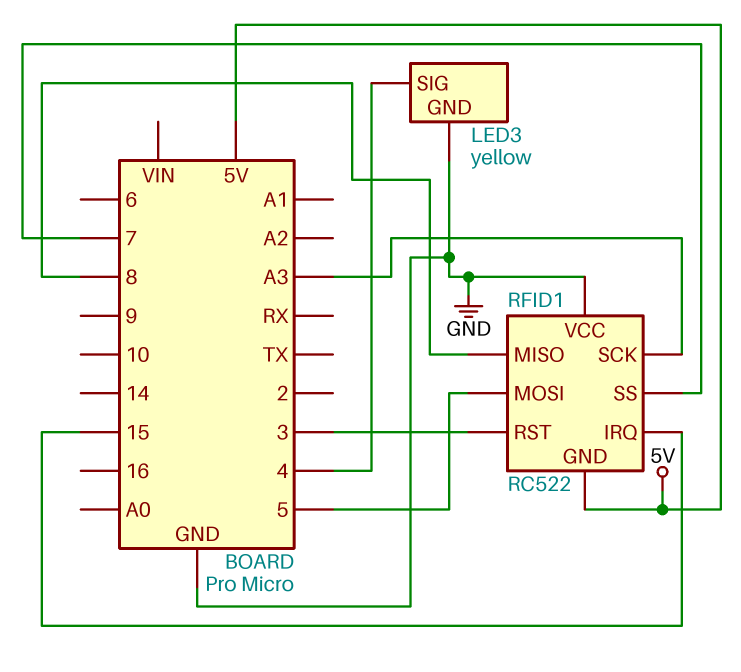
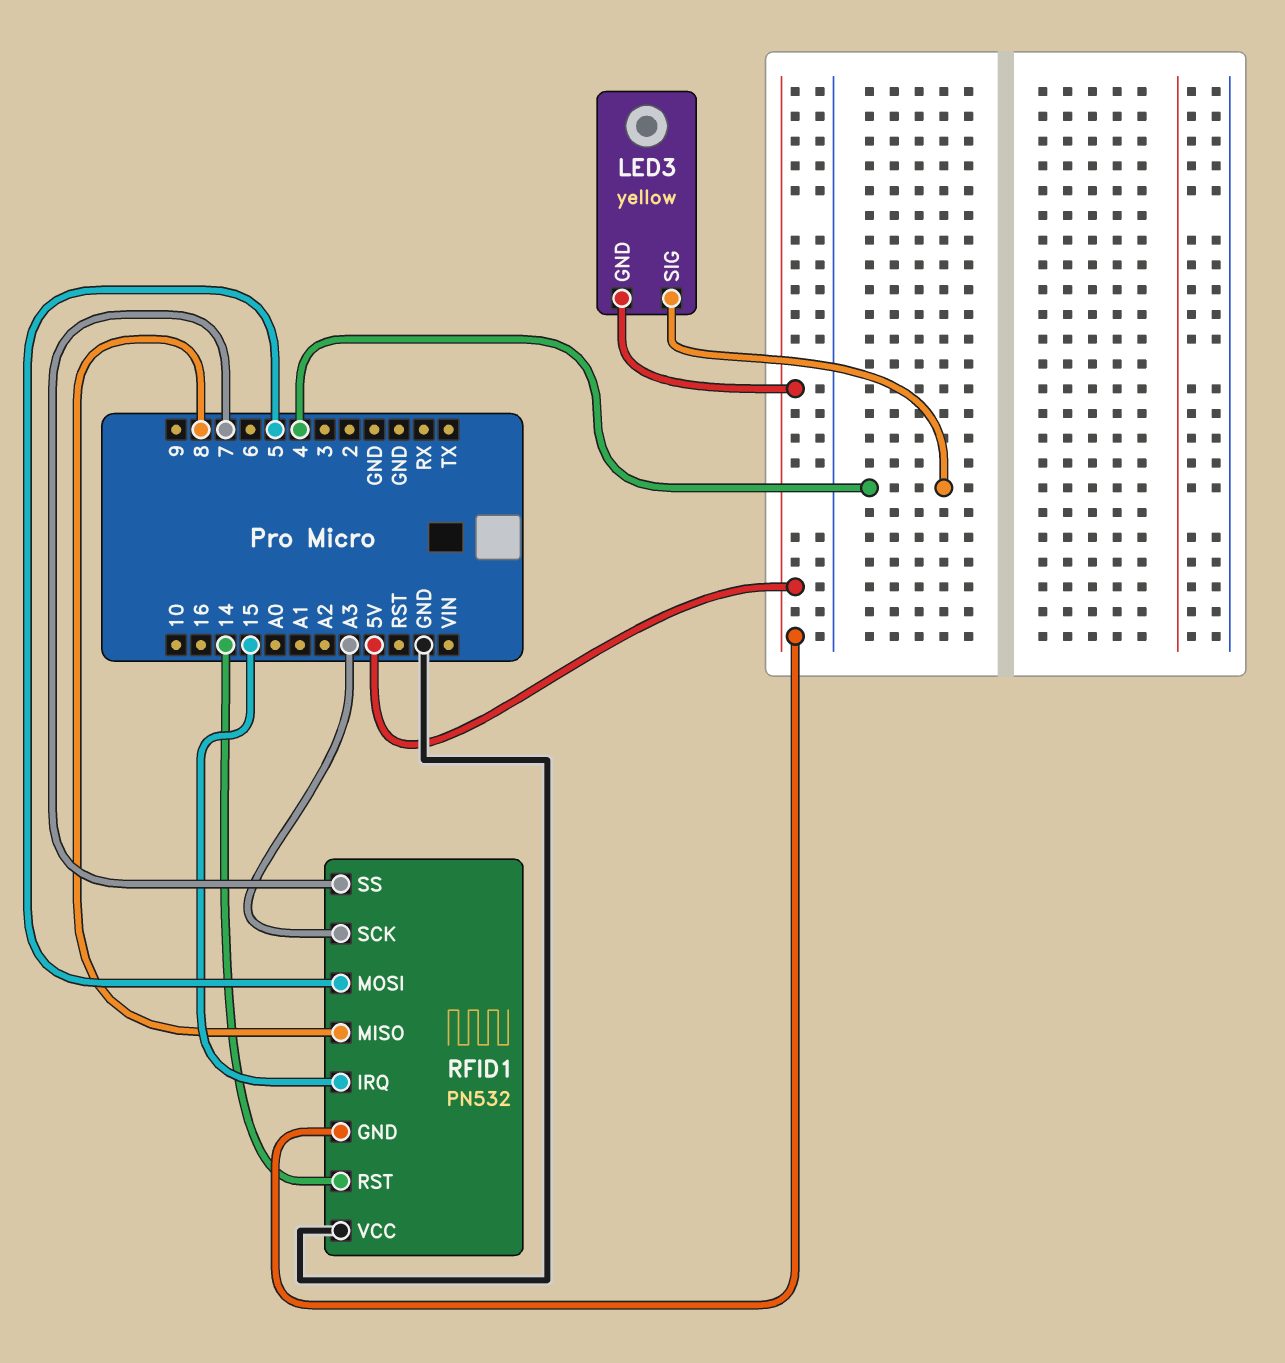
LED3 pin GND: GND -> 5V
RFID1: RC522 -> PN532
RFID1 pin RST: 3 -> 14

